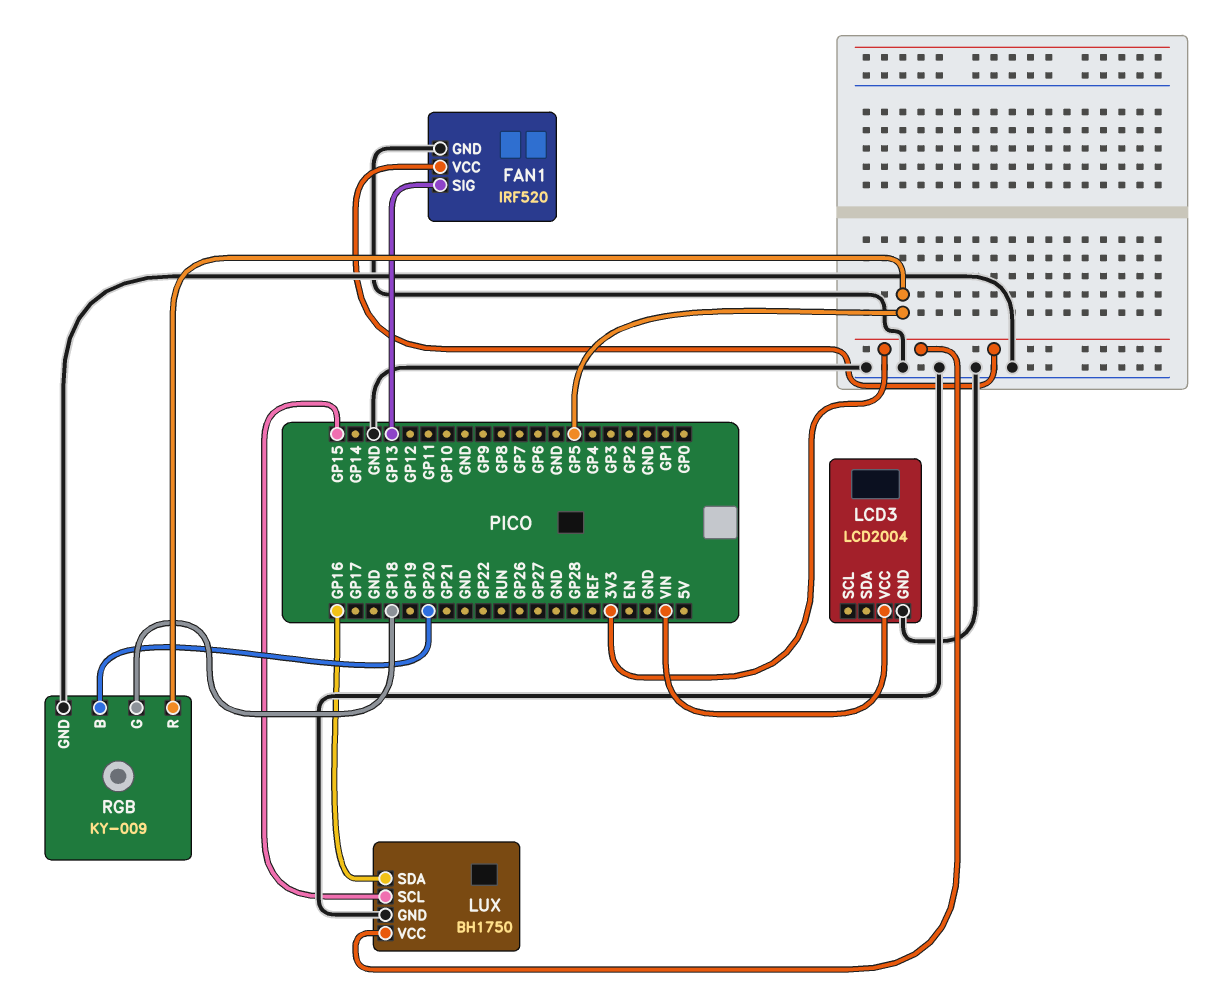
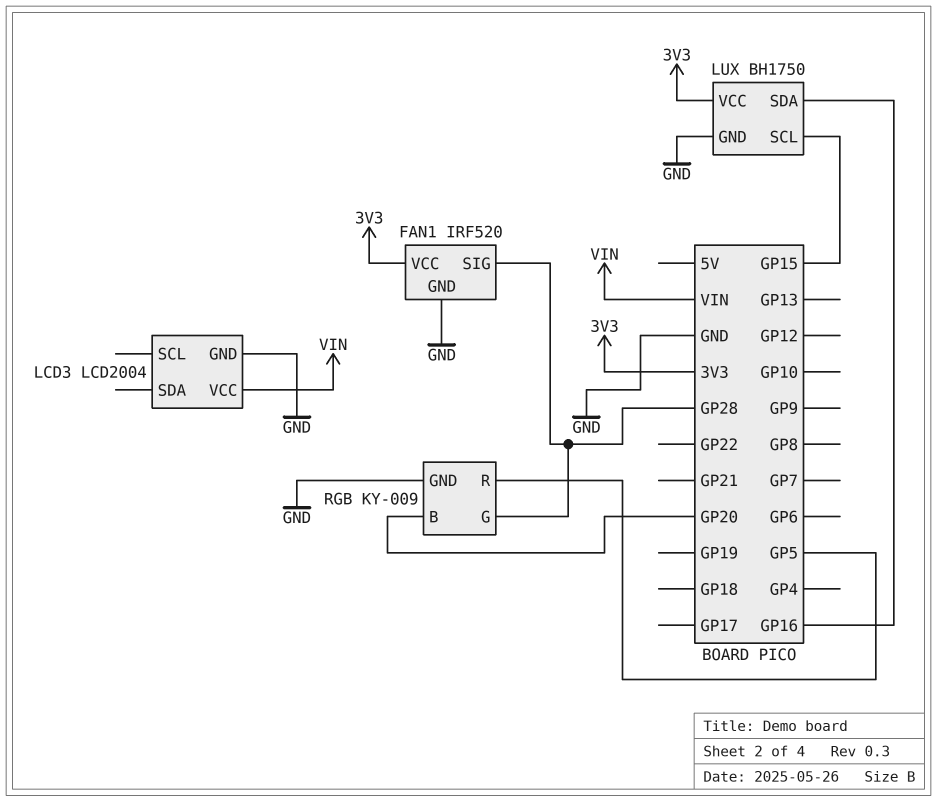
FAN1 pin SIG: GP13 -> GP28
RGB pin G: GP18 -> GP28

